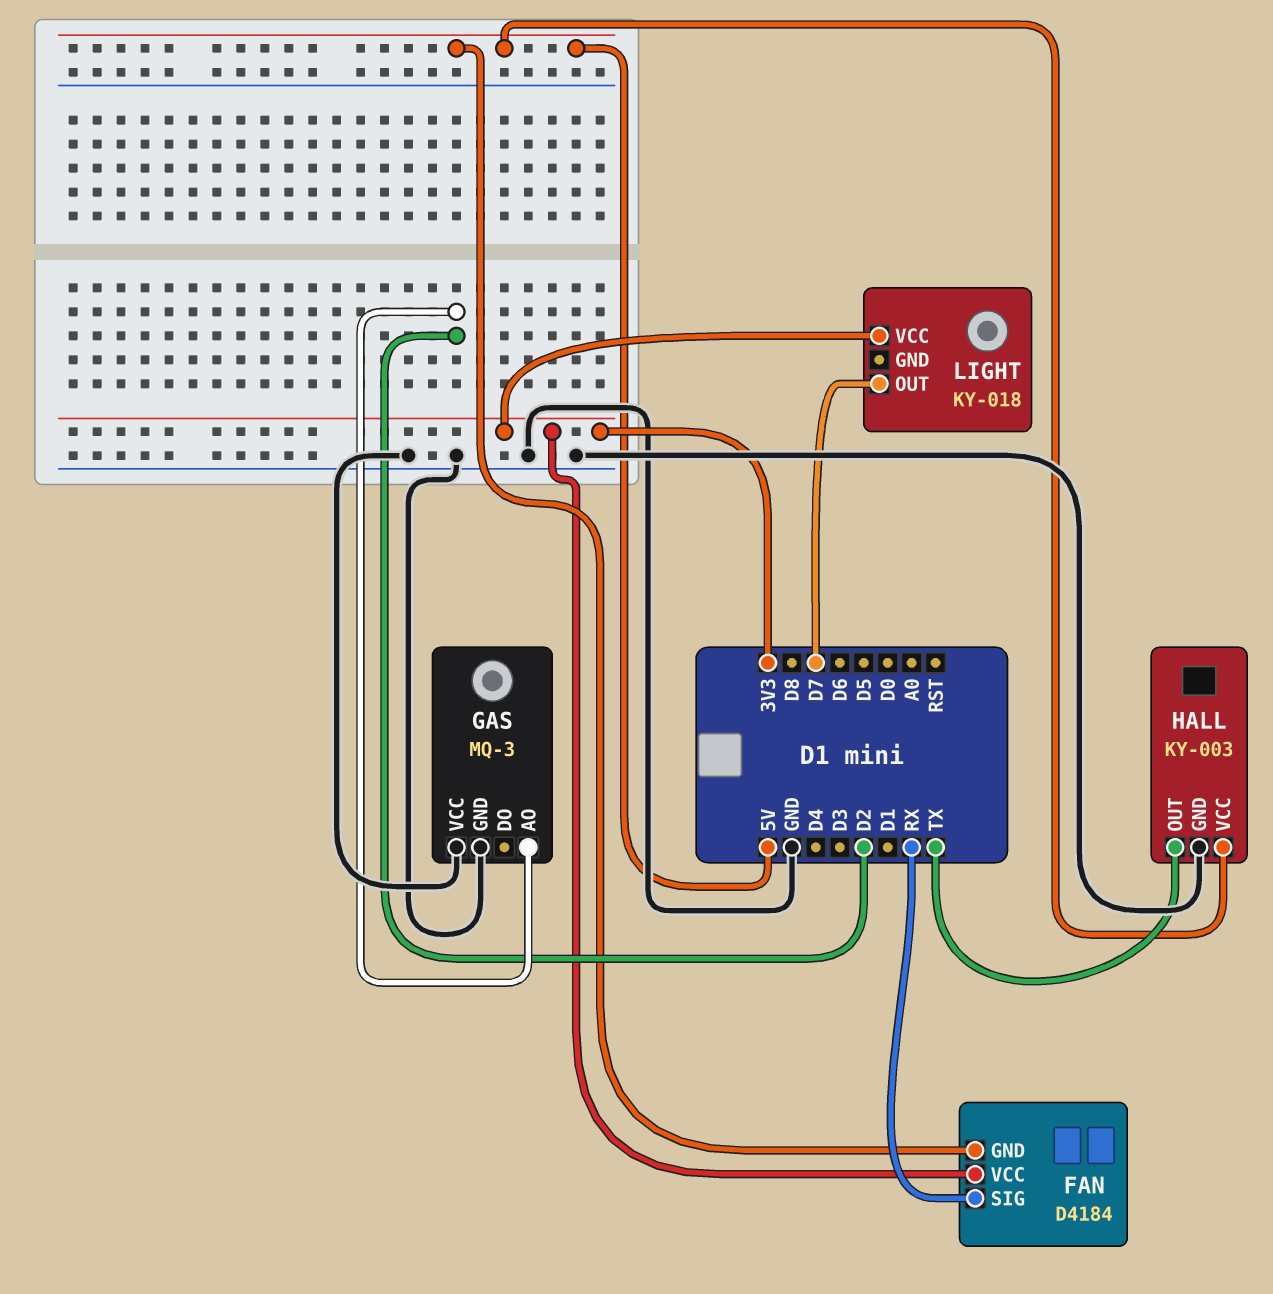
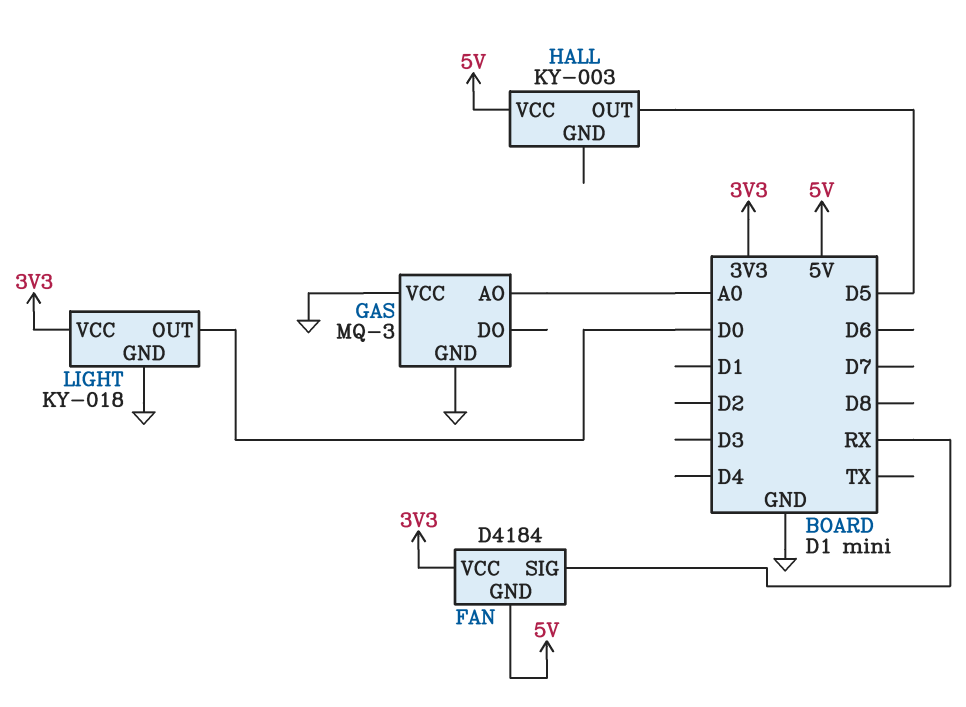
GAS pin AO: D2 -> A0
HALL pin GND: GND -> none
HALL pin OUT: TX -> D5
LIGHT pin GND: none -> GND
LIGHT pin OUT: D7 -> D0

